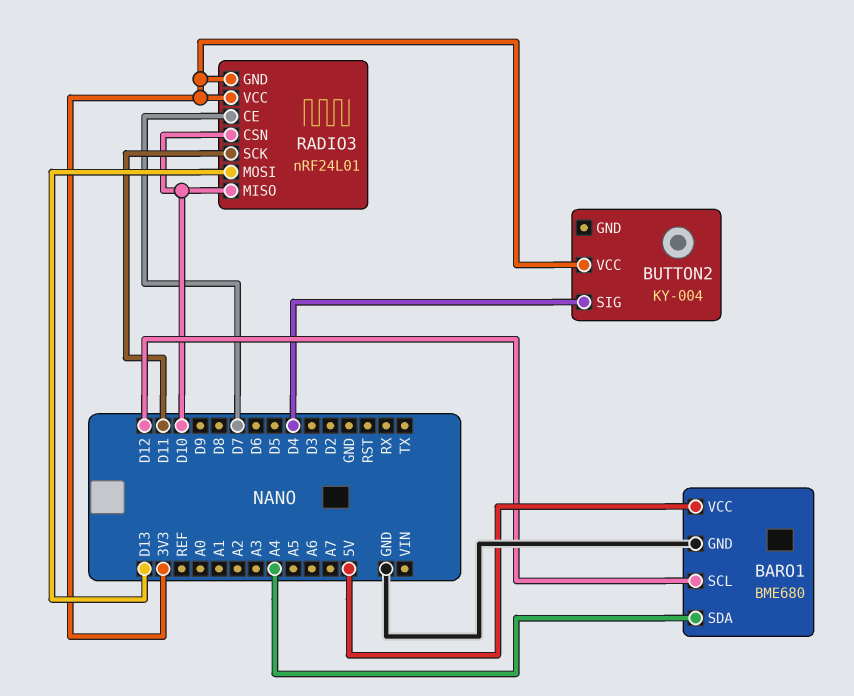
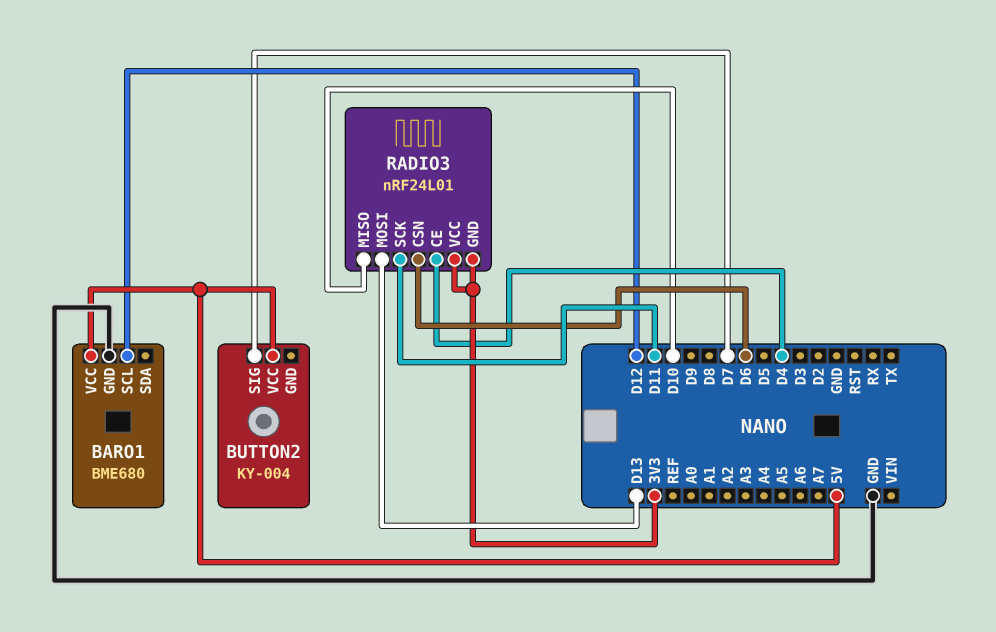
BARO1 pin SDA: A4 -> none
BUTTON2 pin SIG: D4 -> D7
BUTTON2 pin VCC: 3V3 -> 5V
RADIO3 pin CE: D7 -> D4
RADIO3 pin CSN: D10 -> D6

